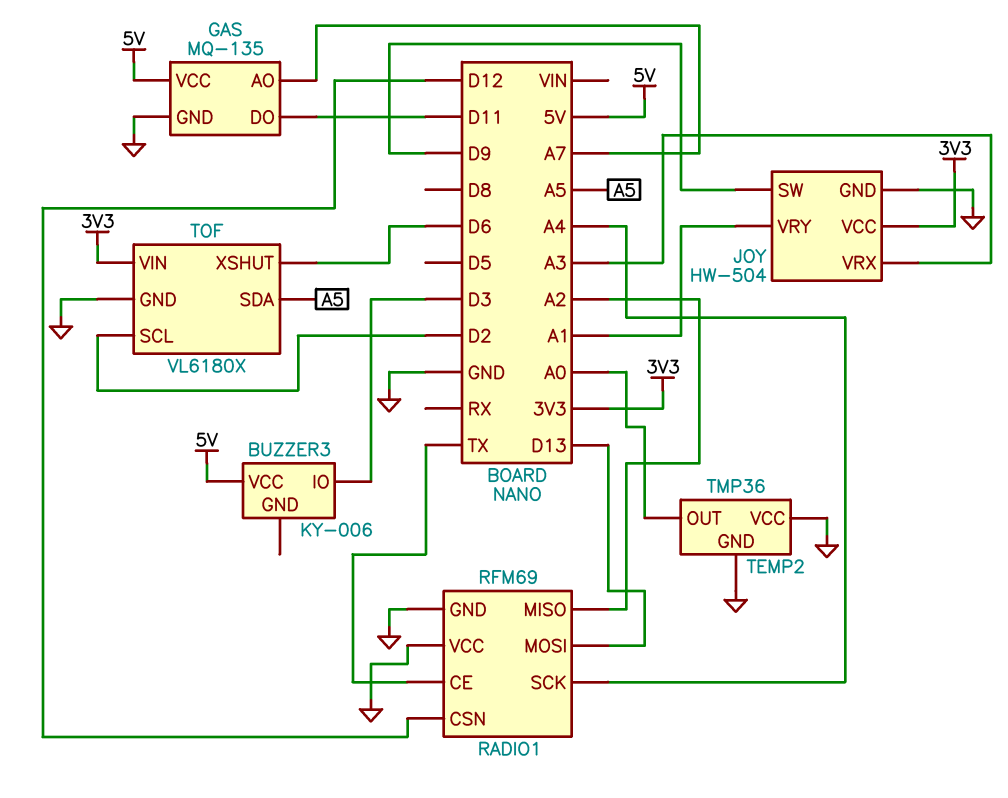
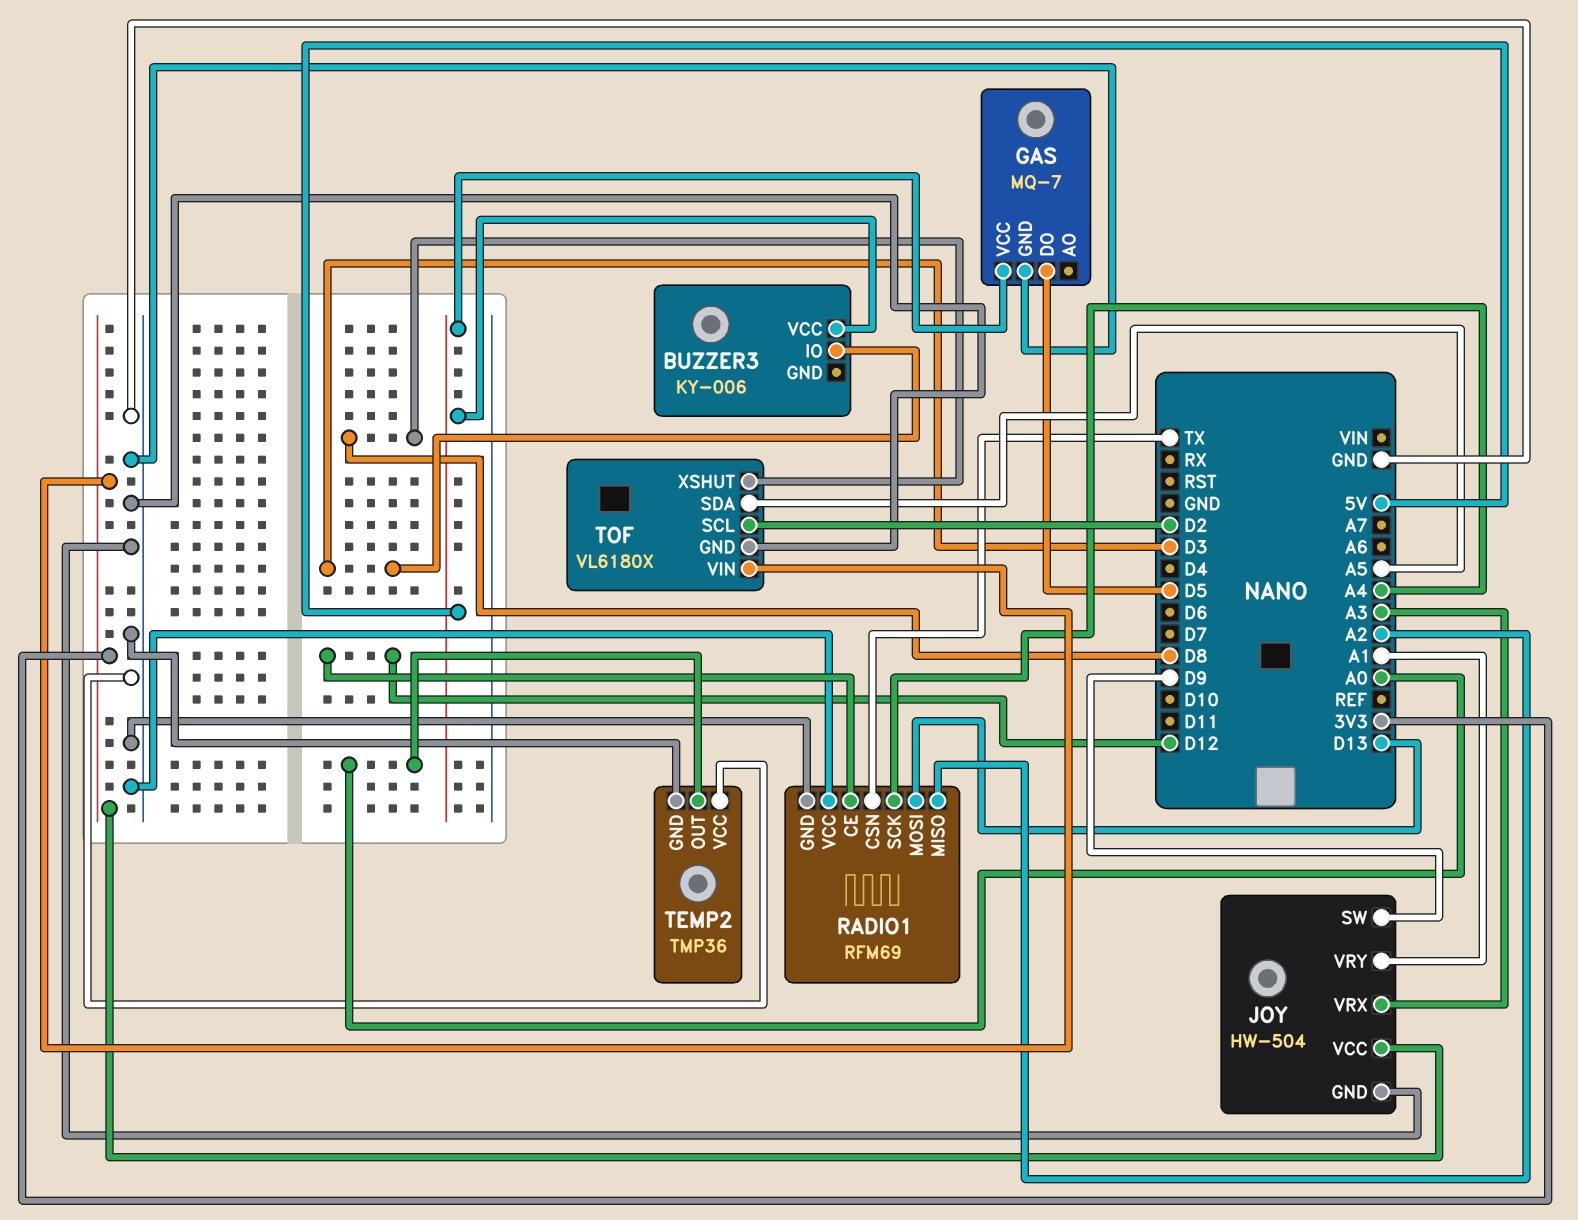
GAS: MQ-135 -> MQ-7
GAS pin AO: A7 -> none
GAS pin DO: D11 -> D5
RADIO1 pin CE: TX -> D12
RADIO1 pin CSN: D12 -> TX
TOF pin XSHUT: D6 -> D8

